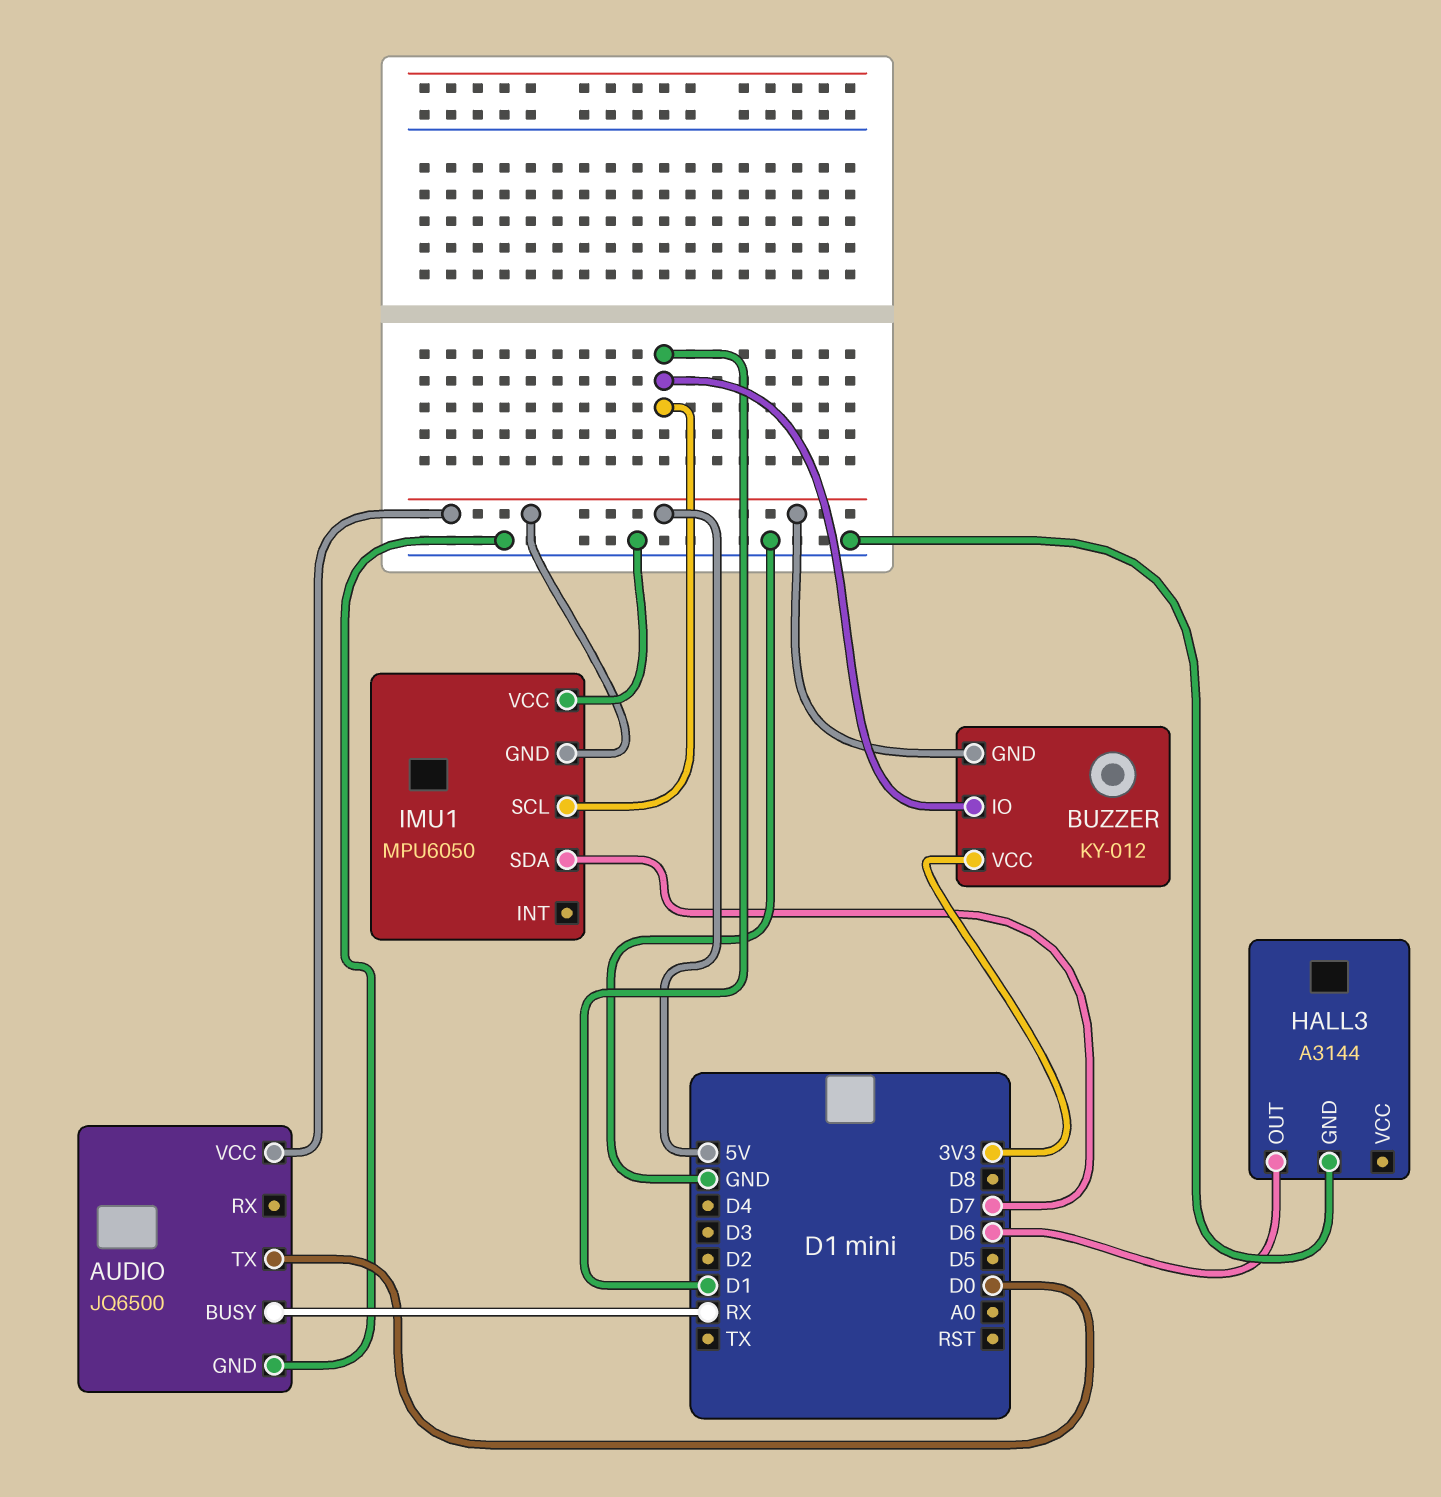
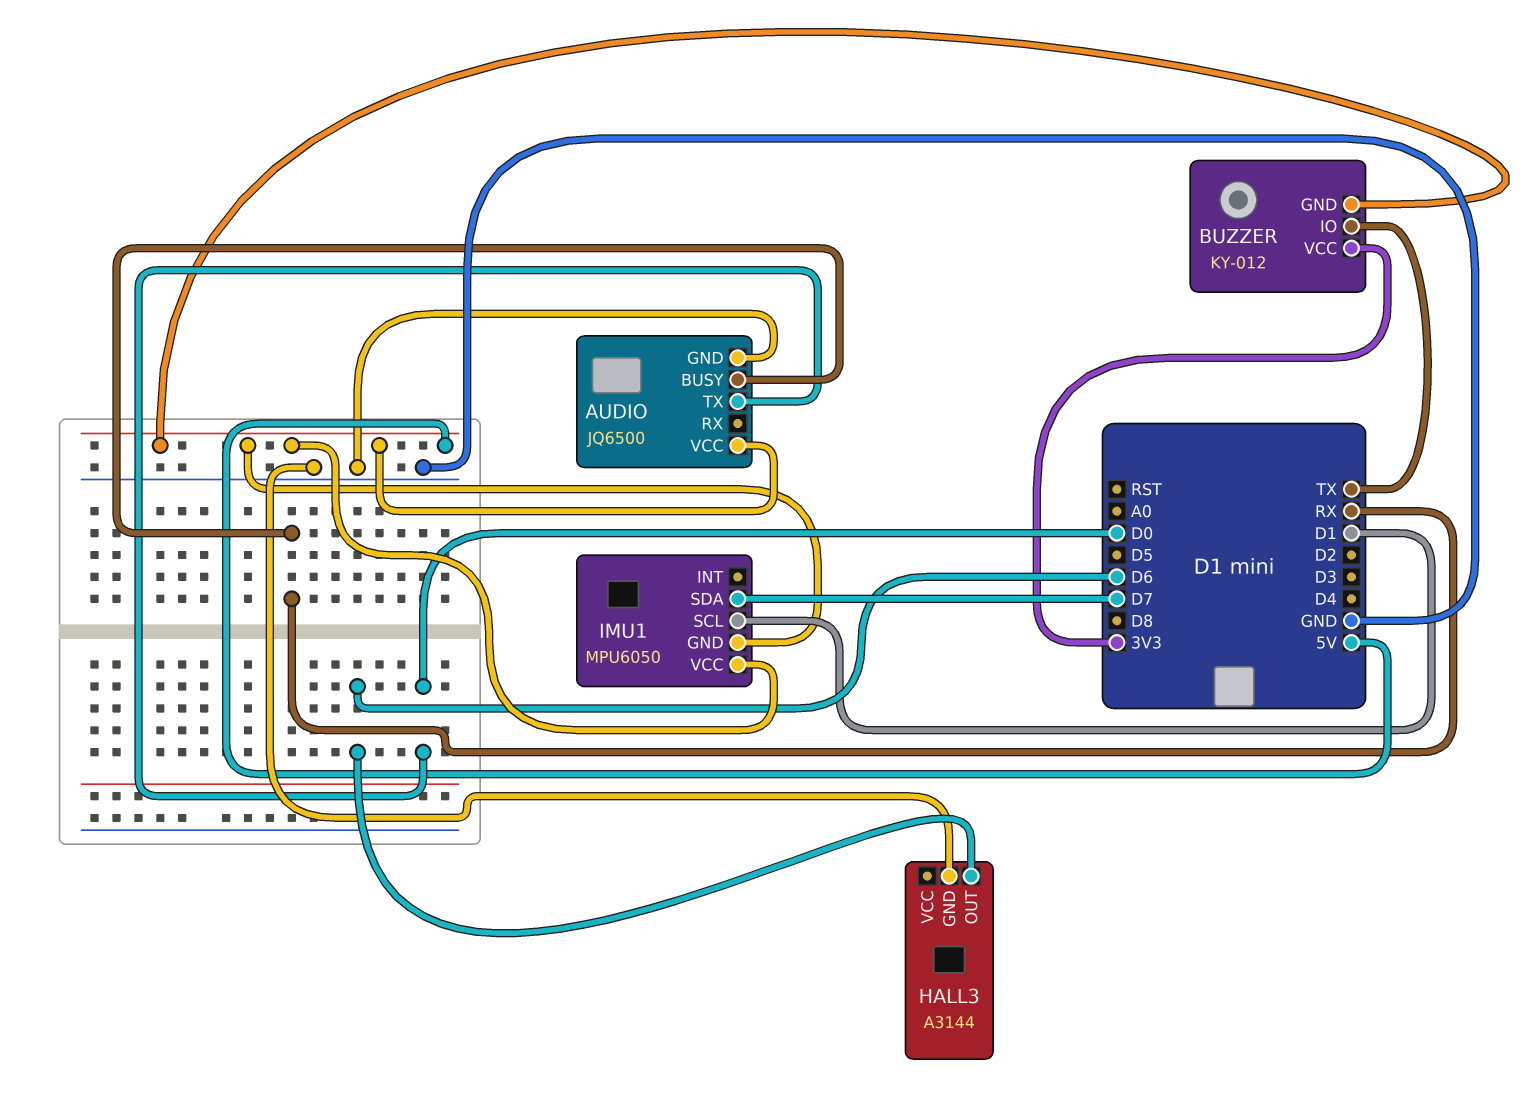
BUZZER pin IO: D1 -> TX
IMU1 pin VCC: GND -> 5V

